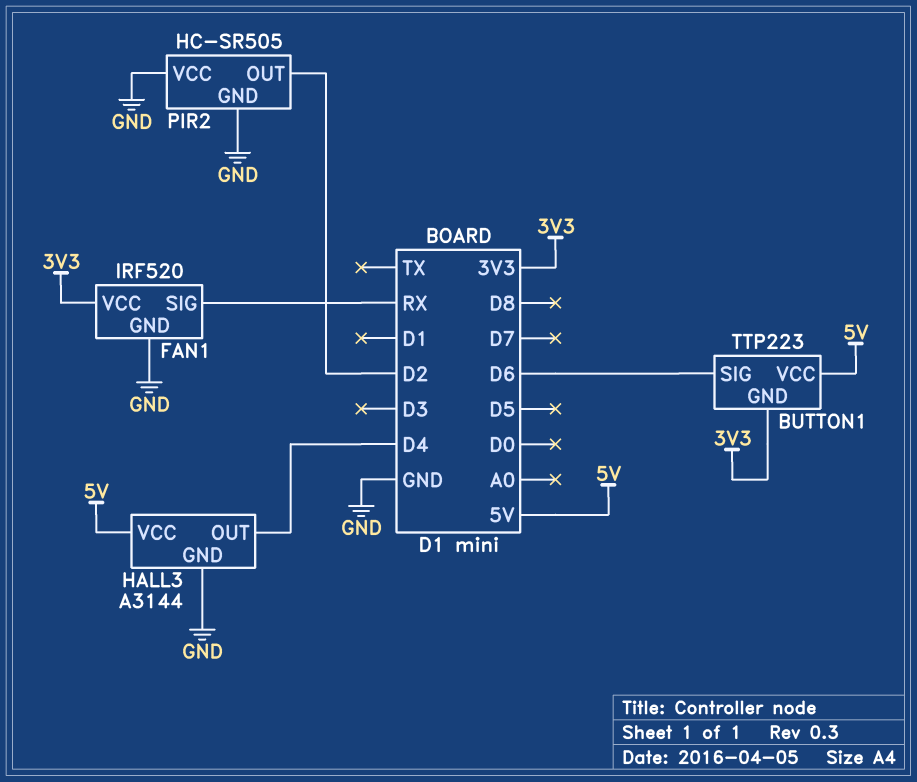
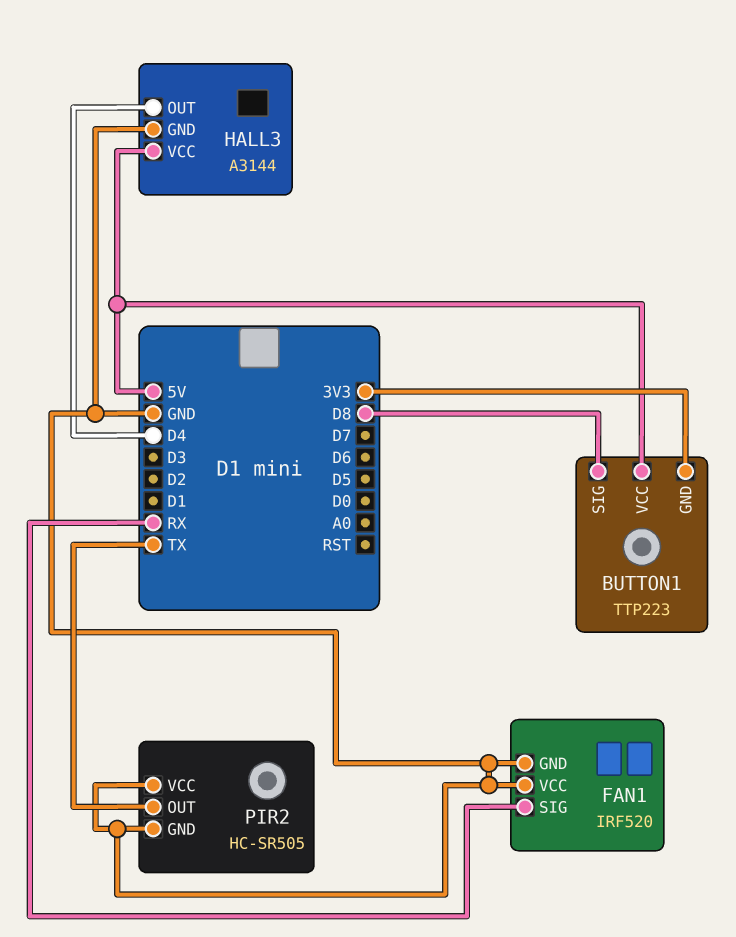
BUTTON1 pin SIG: D6 -> D8
FAN1 pin VCC: 3V3 -> GND
PIR2 pin OUT: D2 -> TX

